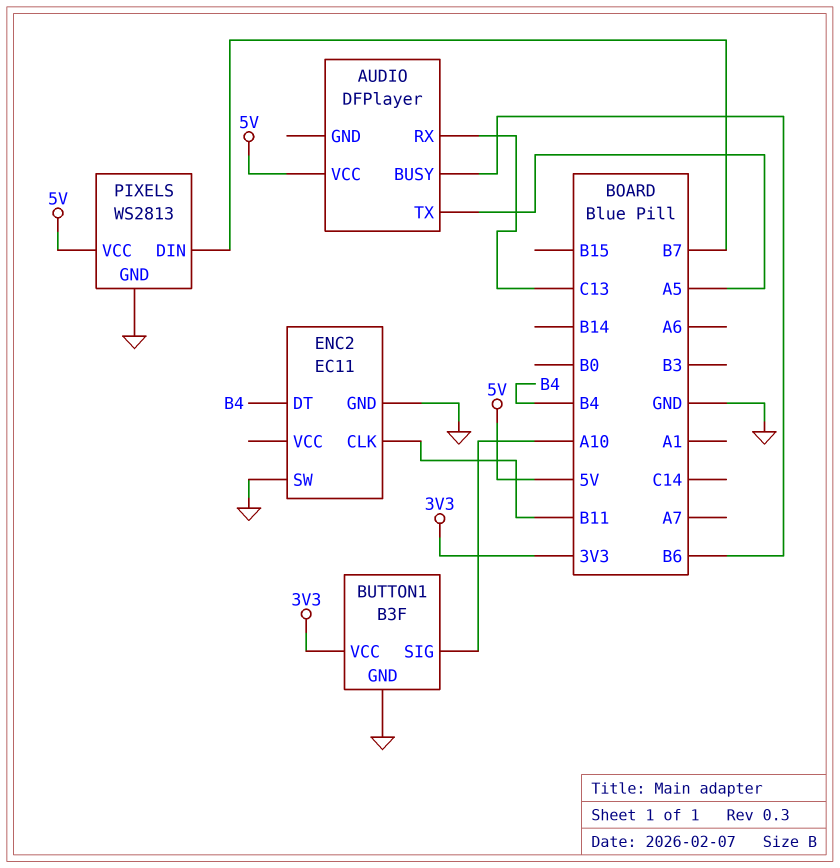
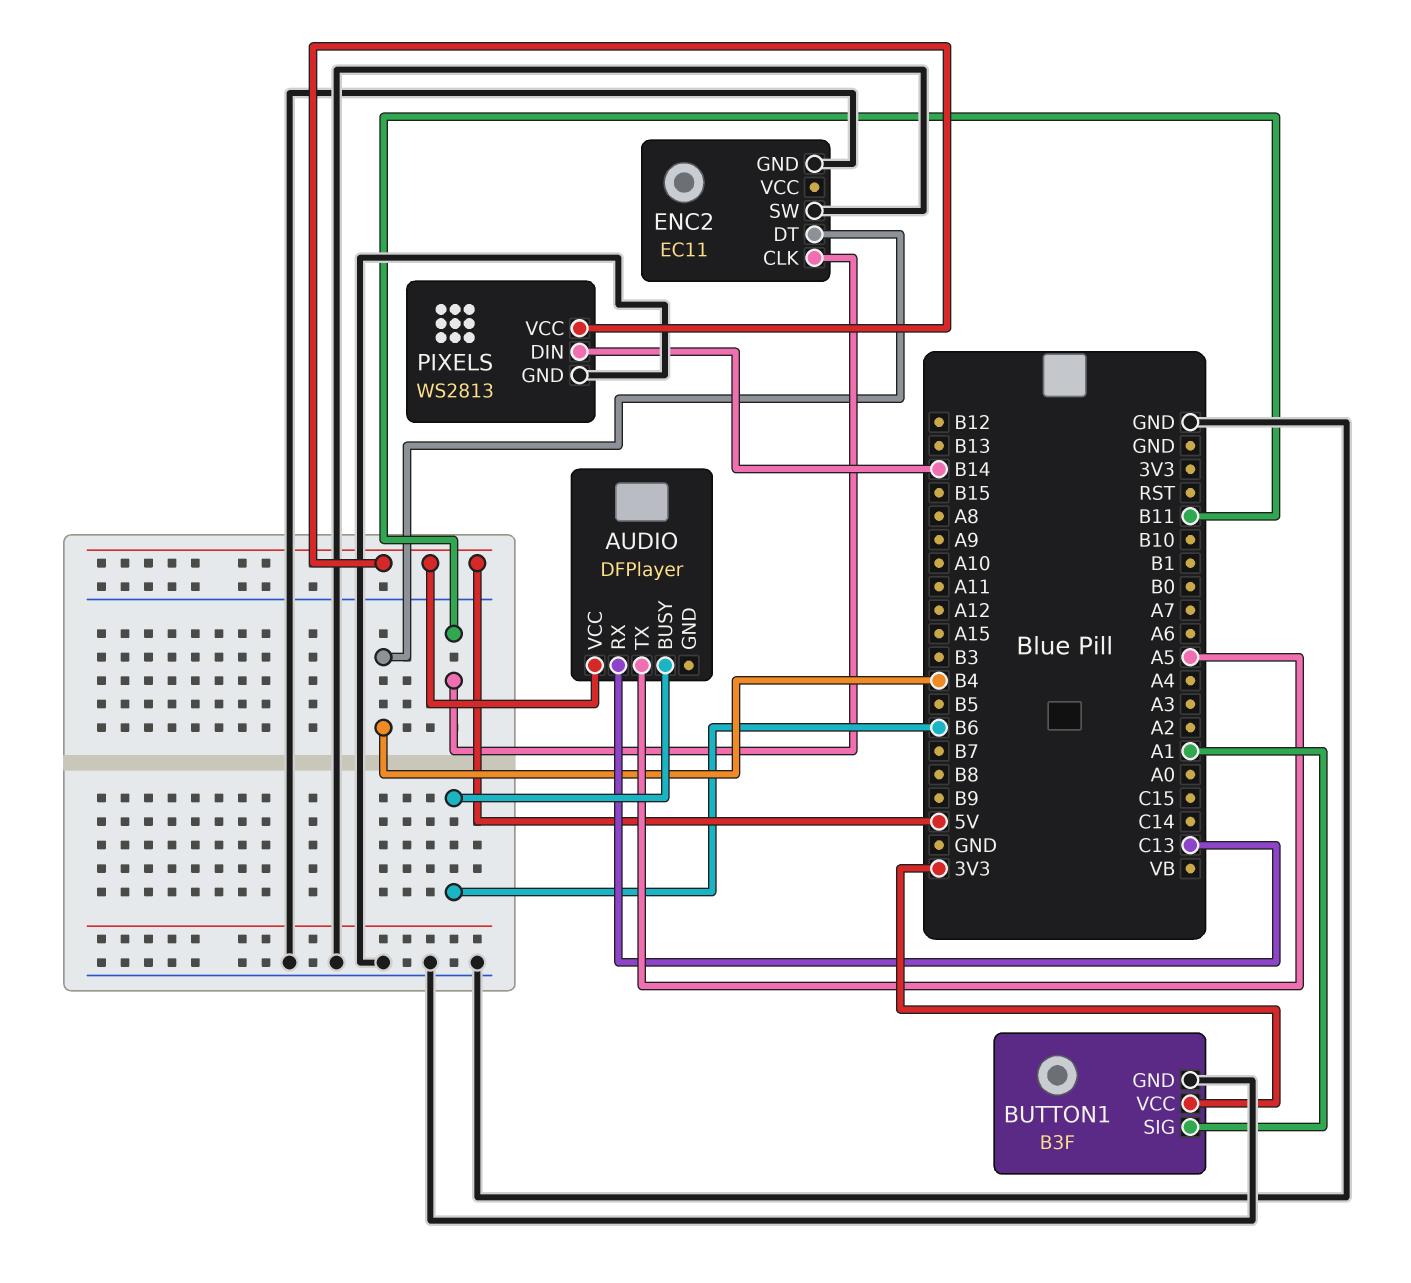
BUTTON1 pin SIG: A10 -> A1
PIXELS pin DIN: B7 -> B14

